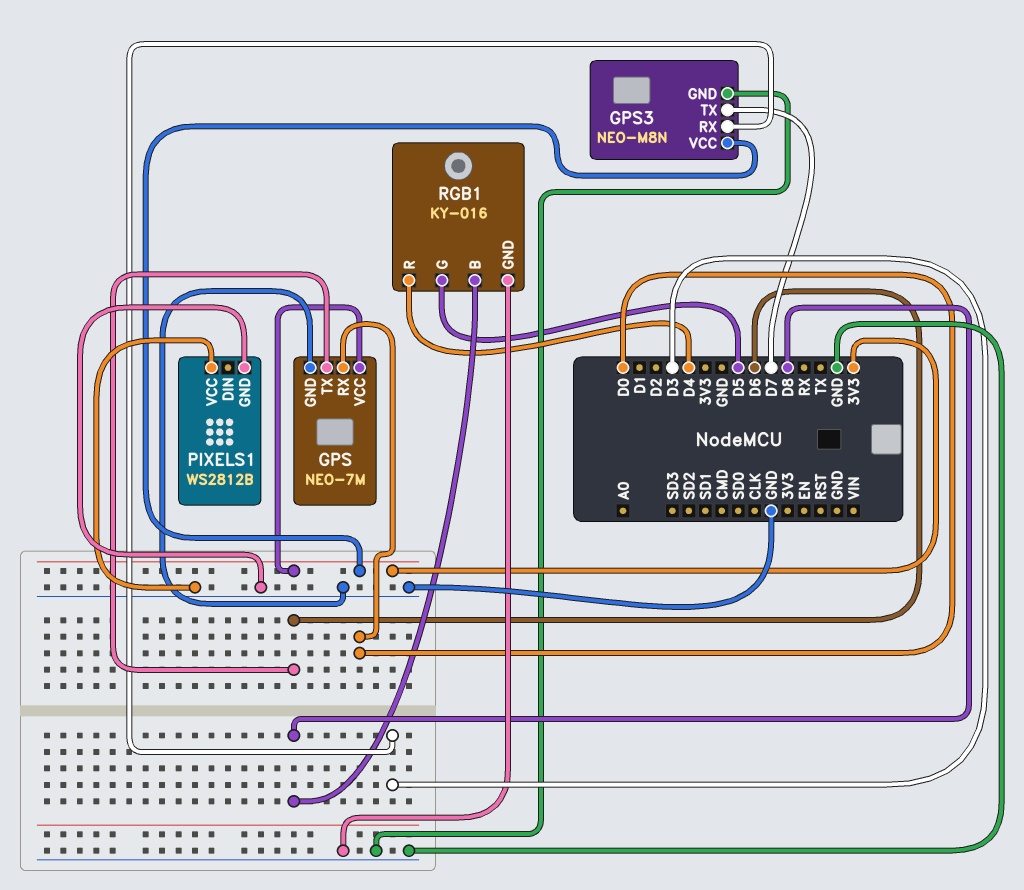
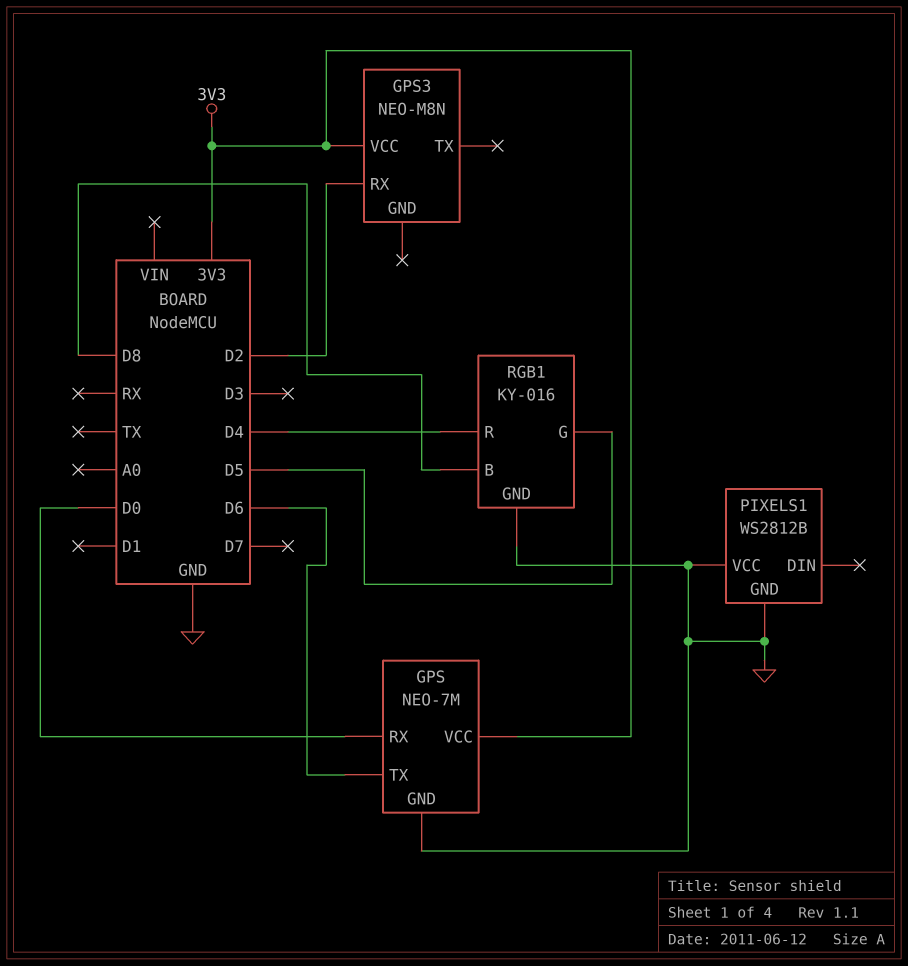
GPS3 pin GND: GND -> none
GPS3 pin RX: D3 -> D2
GPS3 pin TX: D7 -> none

